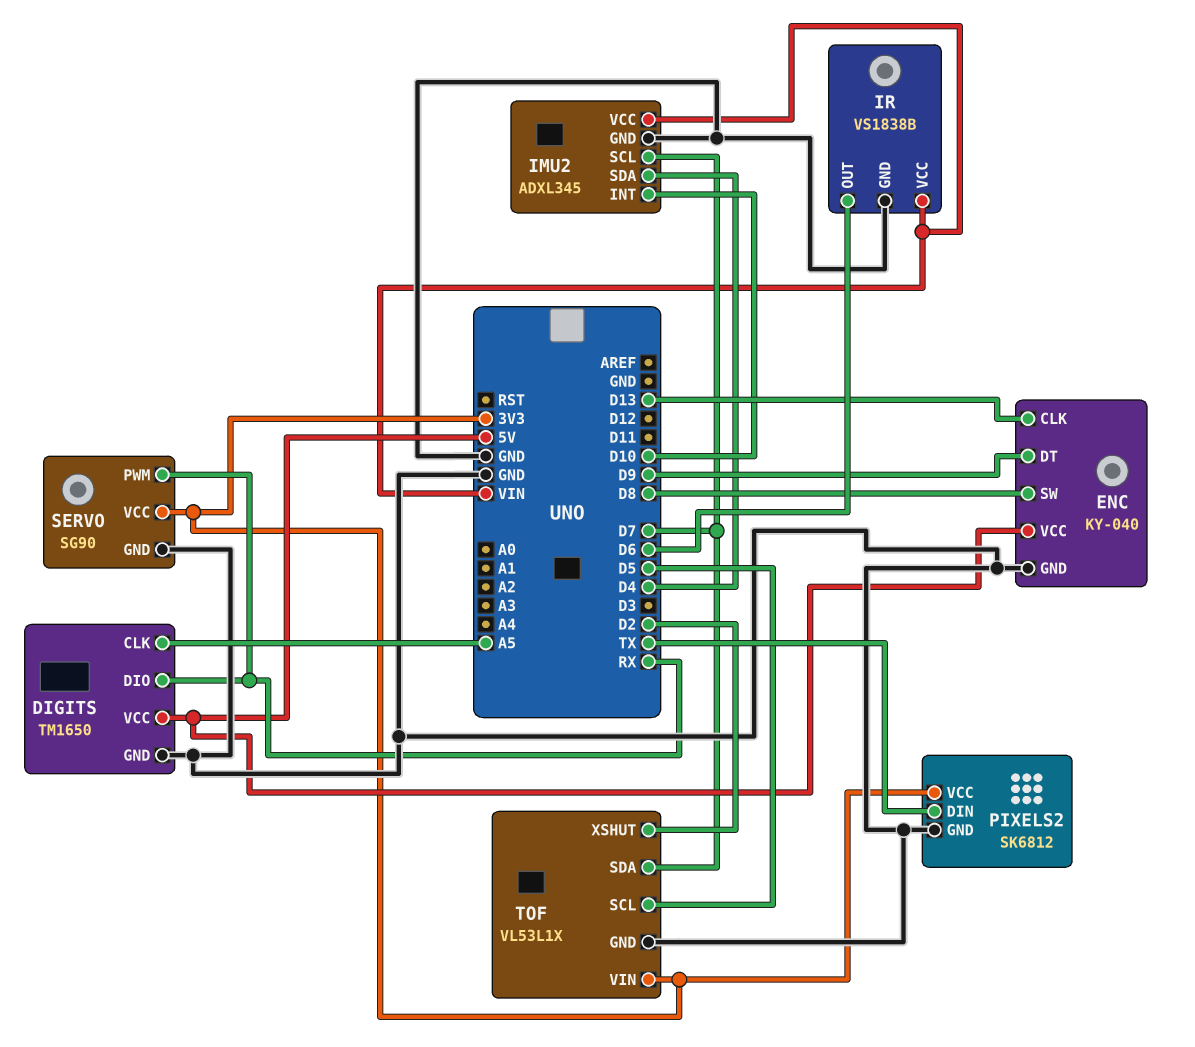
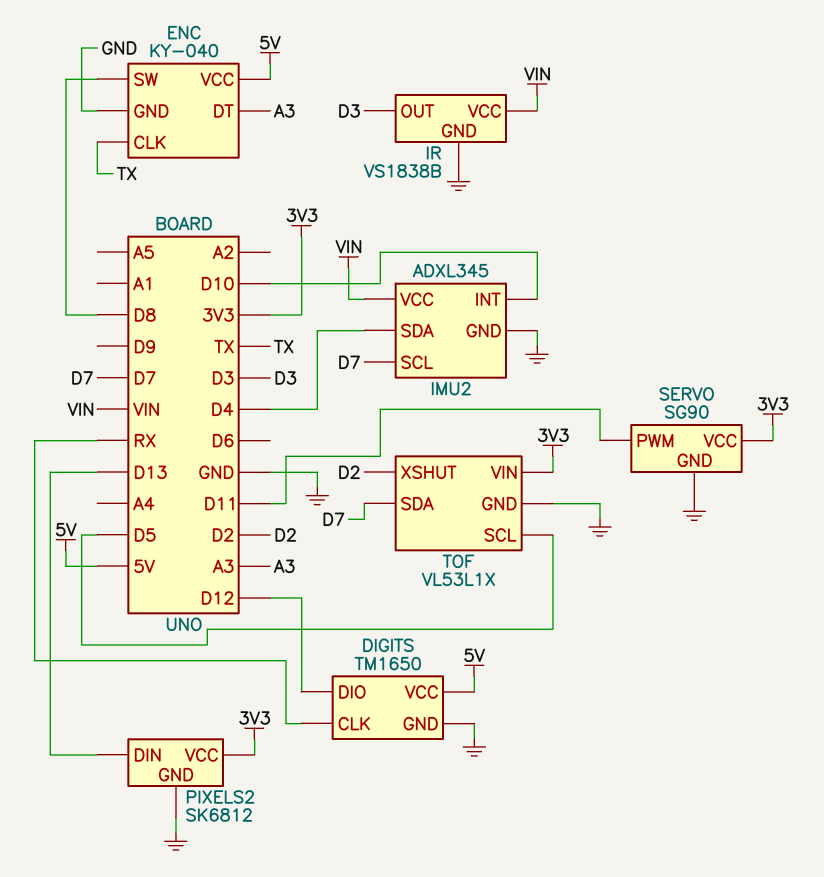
DIGITS pin CLK: A5 -> RX
DIGITS pin DIO: RX -> D12
ENC pin CLK: D13 -> TX
ENC pin DT: D9 -> A3
IR pin OUT: D6 -> D3
PIXELS2 pin DIN: TX -> D13
SERVO pin PWM: RX -> D11

